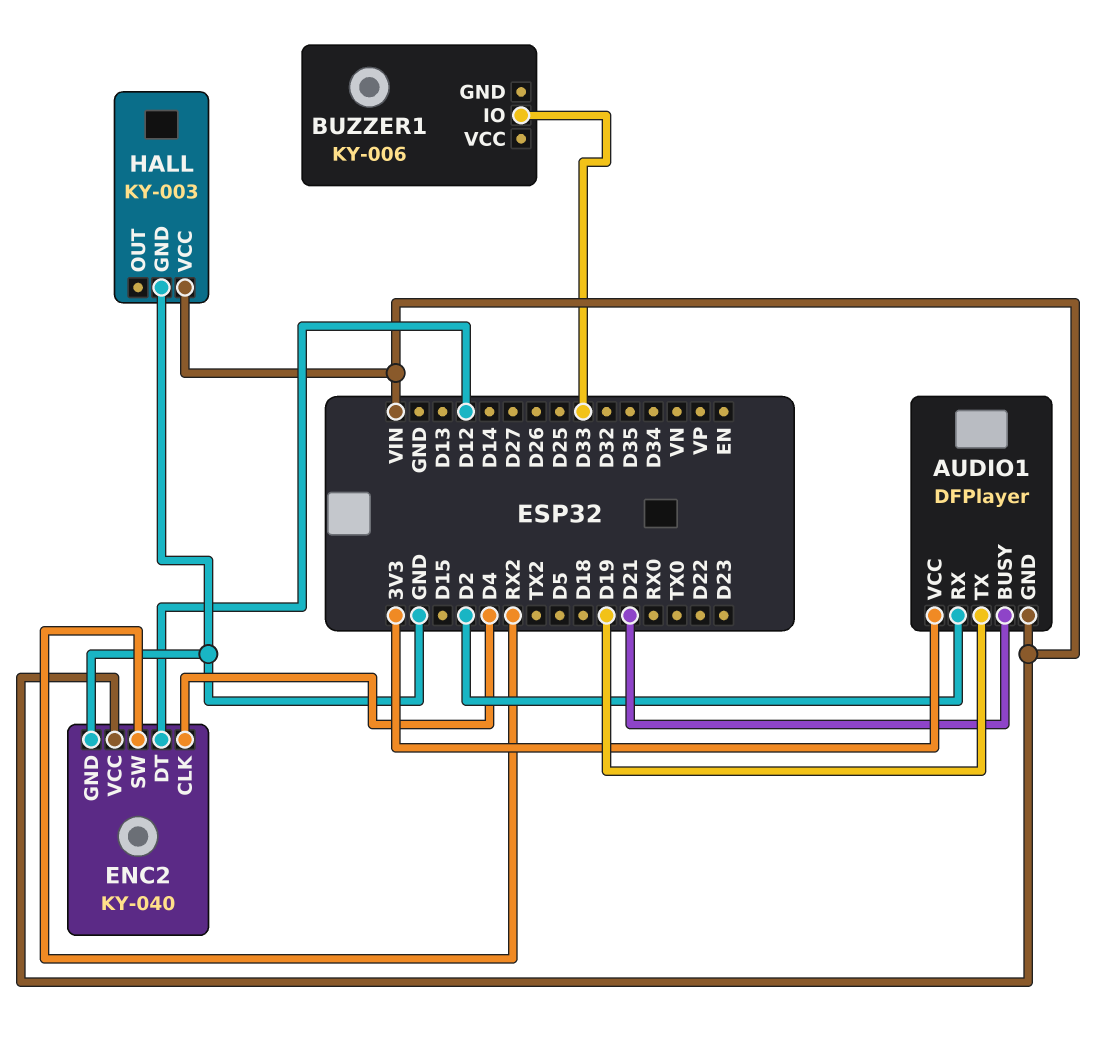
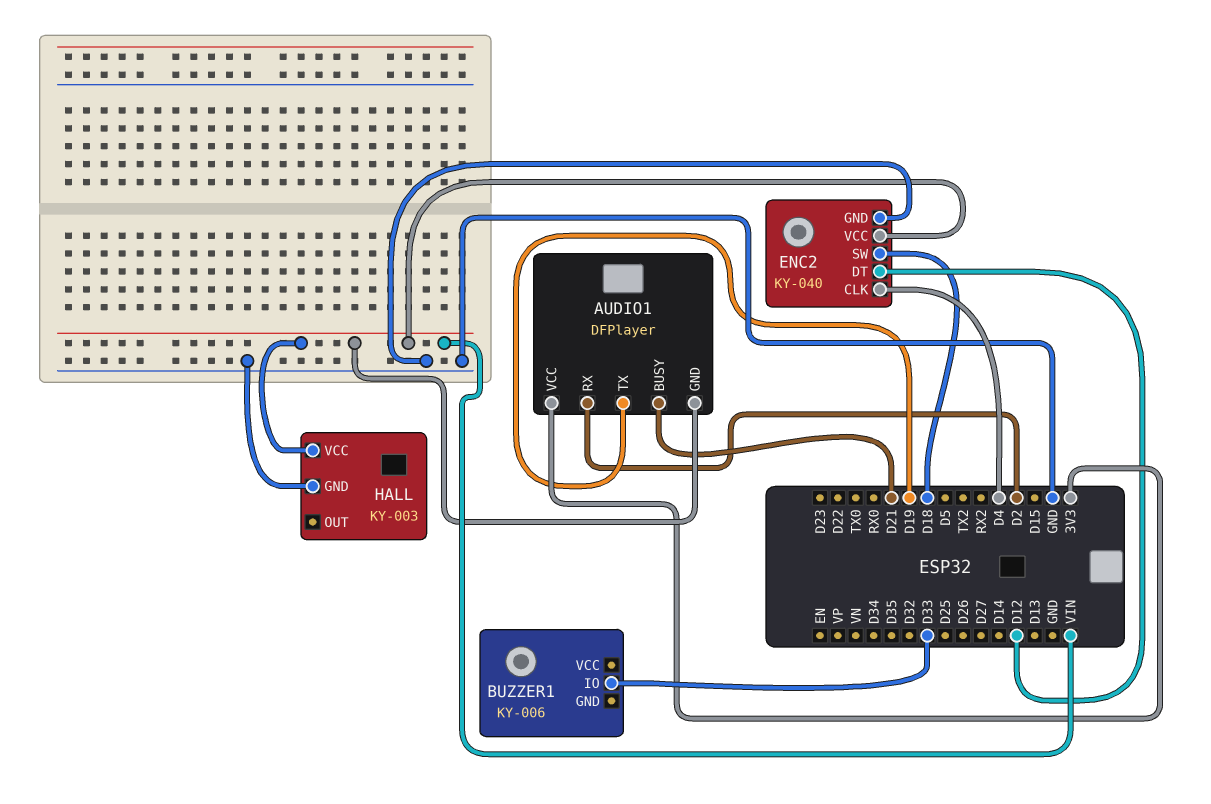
ENC2 pin SW: RX2 -> D18

